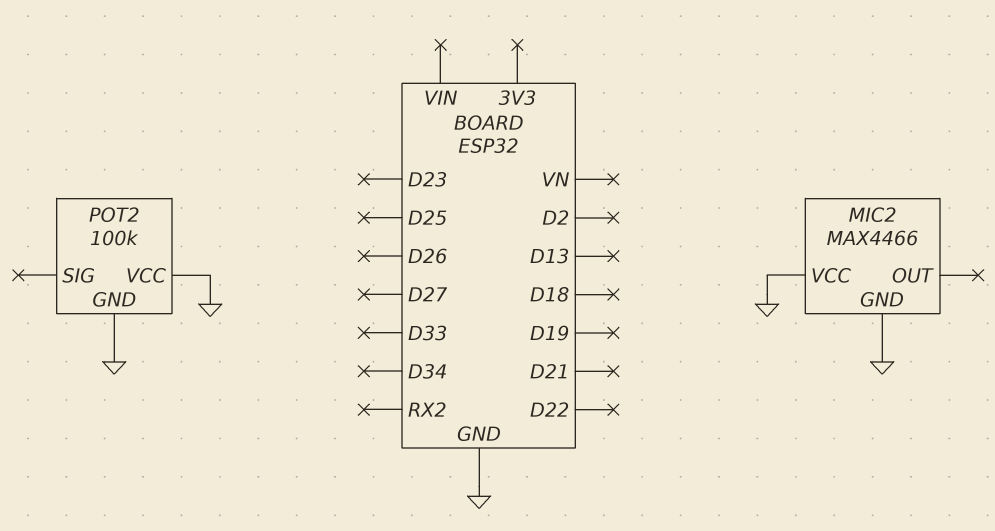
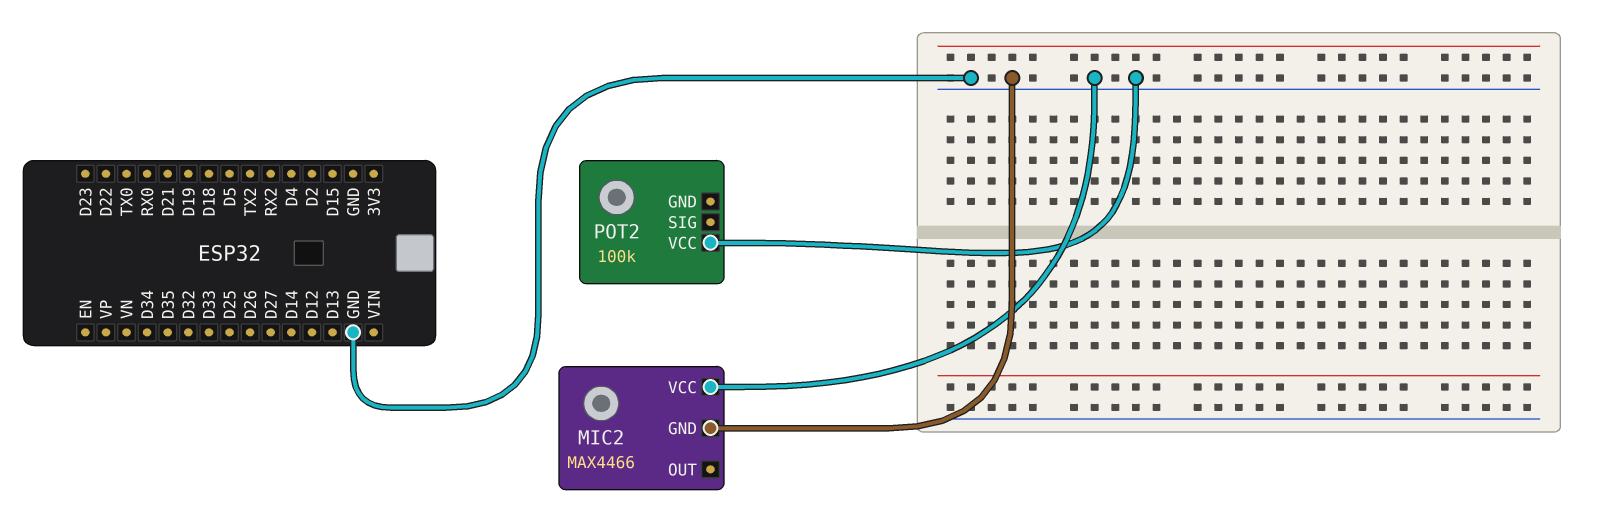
POT2 pin GND: GND -> none

